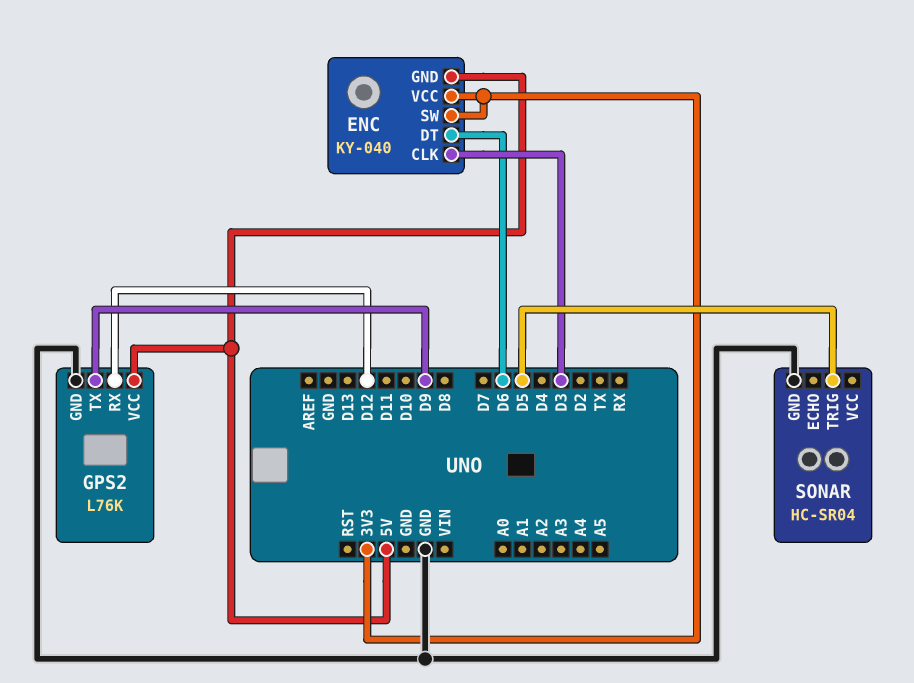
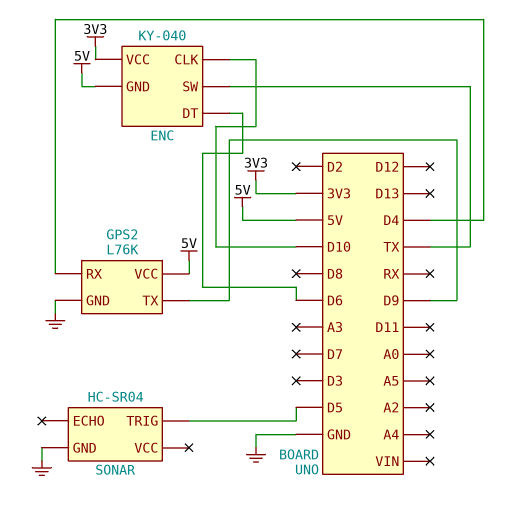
ENC pin CLK: D3 -> D10
ENC pin SW: 3V3 -> TX
GPS2 pin RX: D12 -> D4

